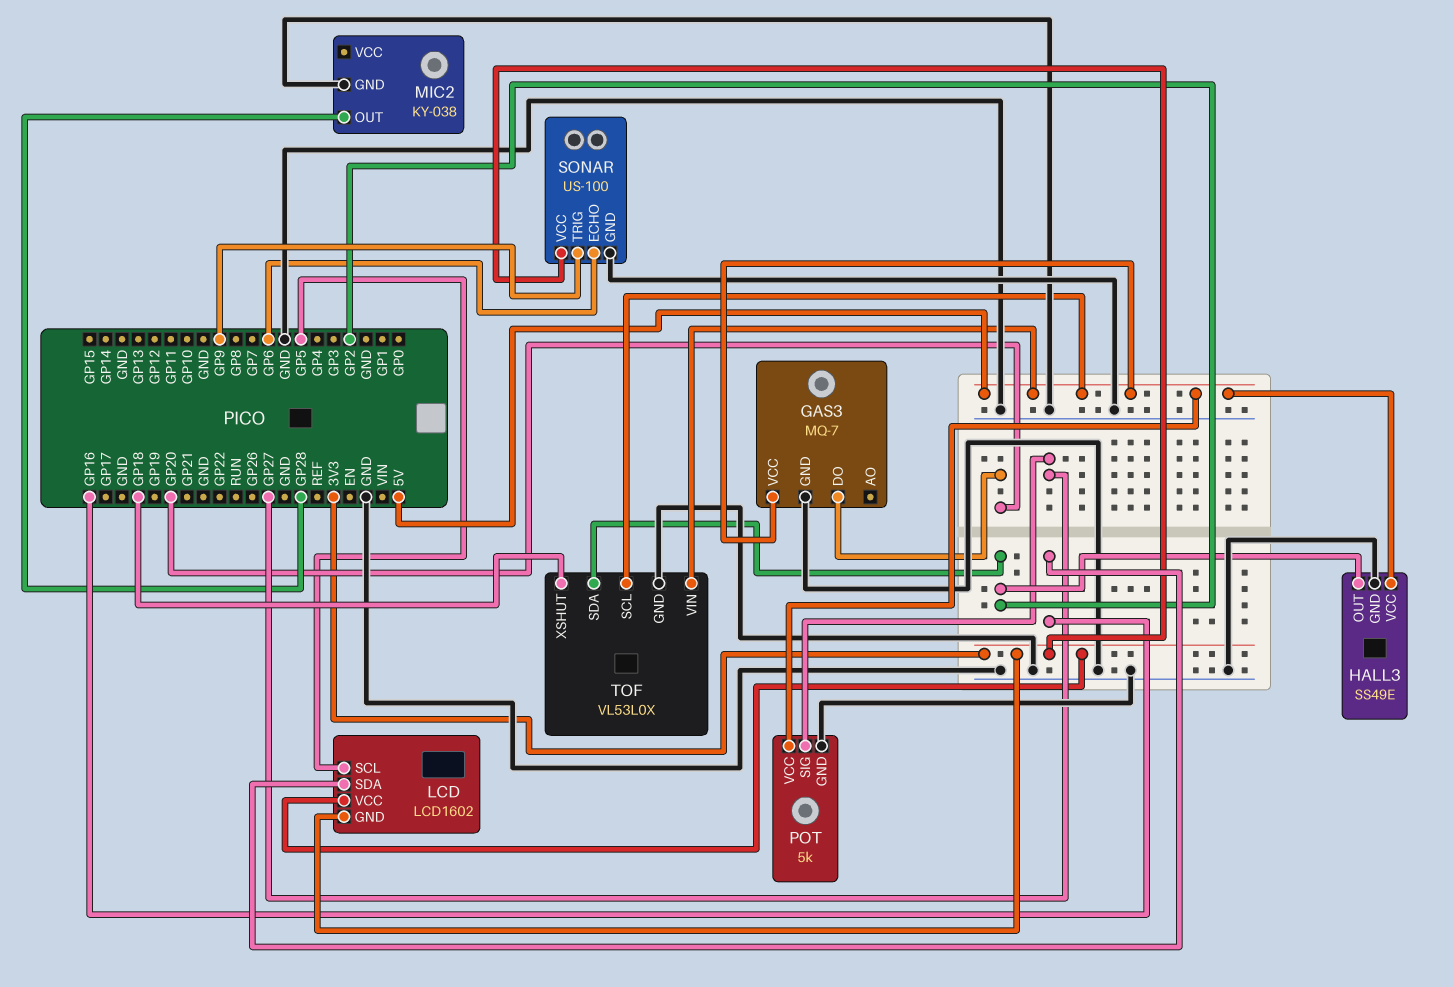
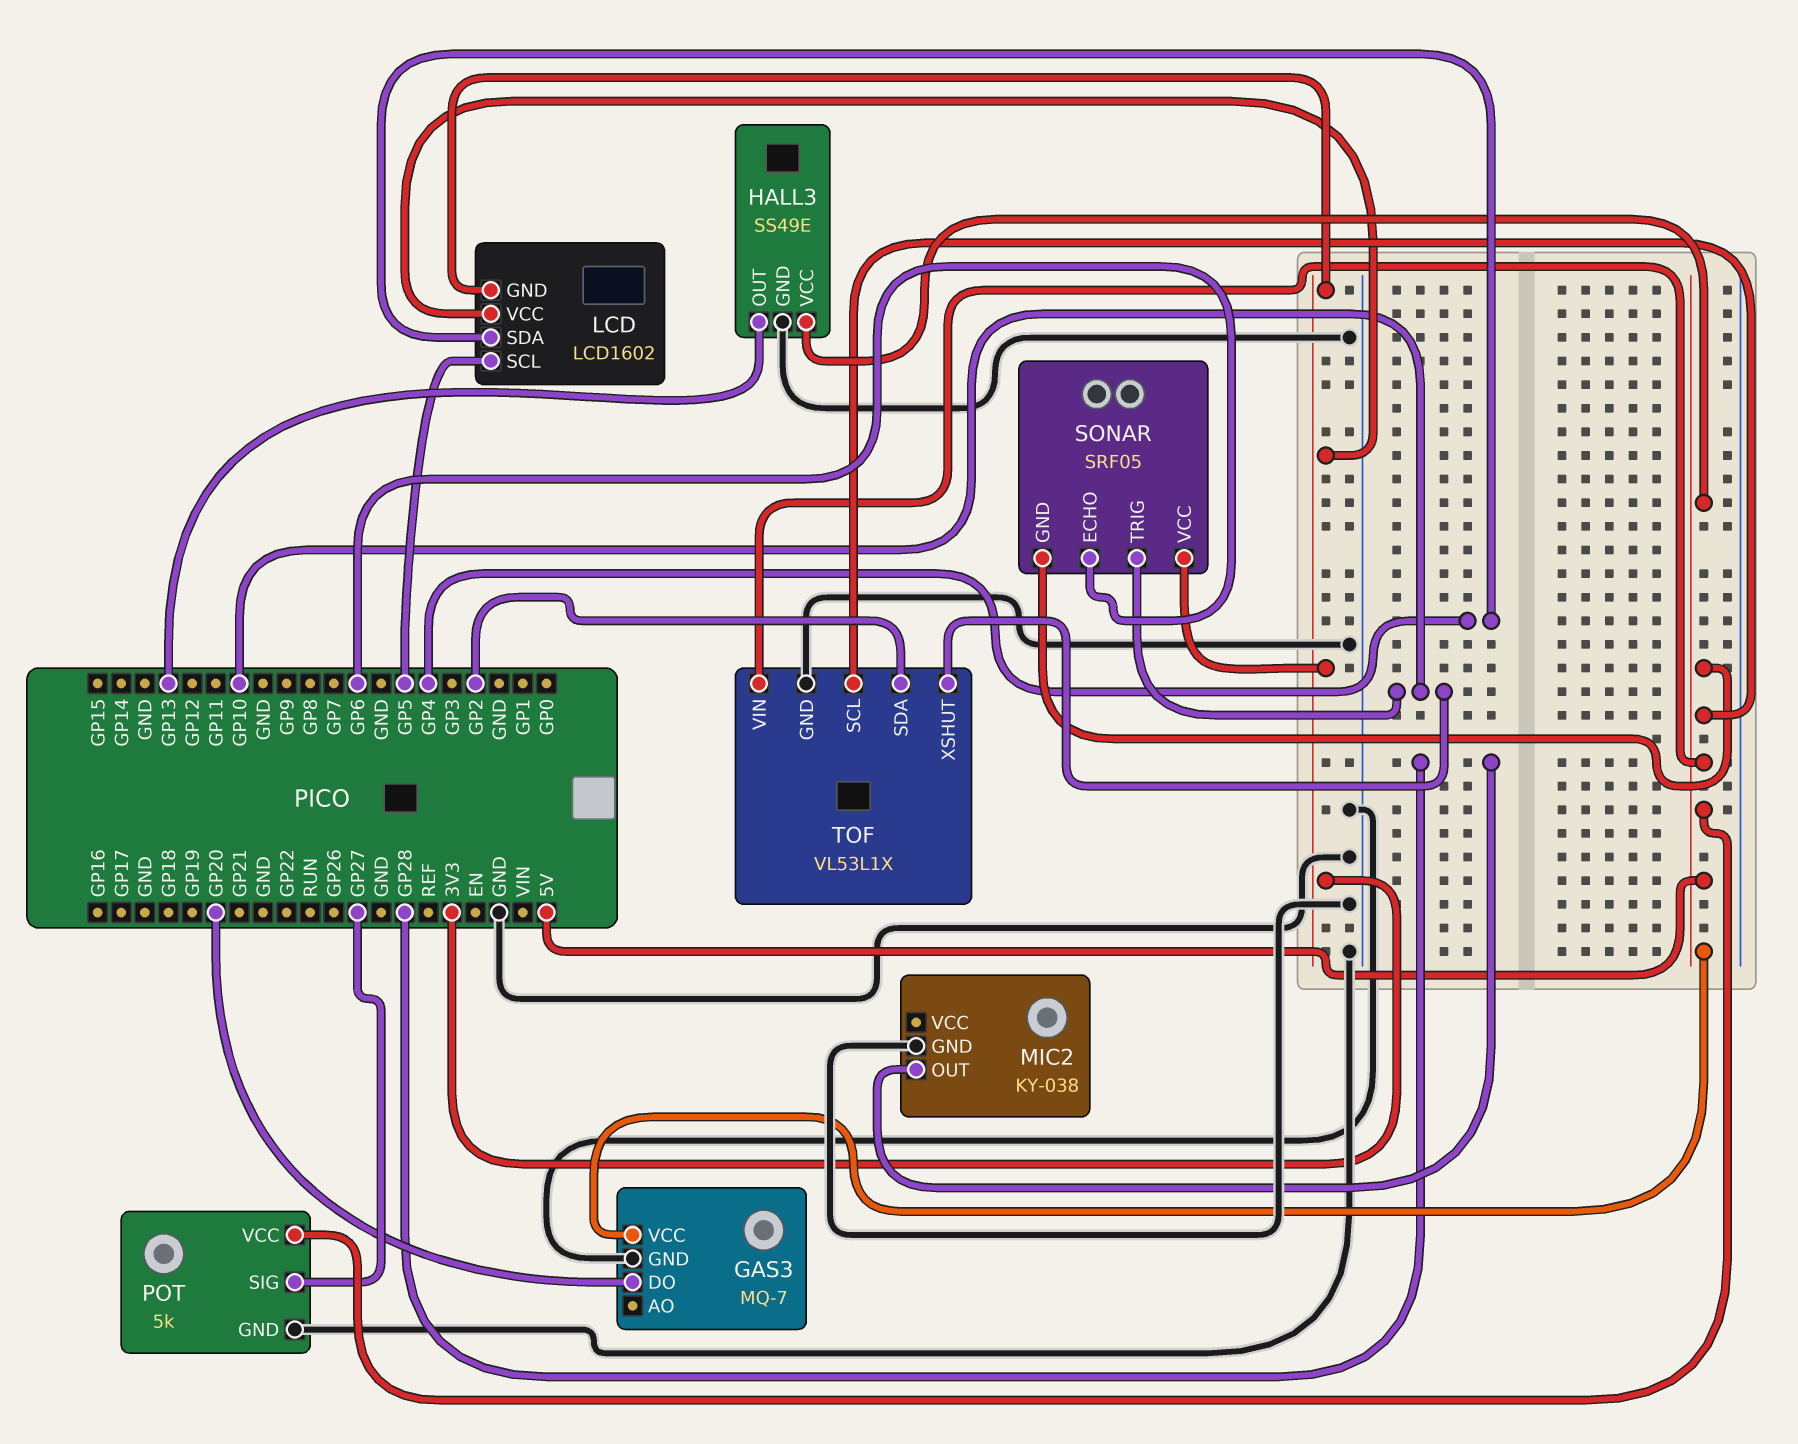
HALL3 pin OUT: GP2 -> GP13
LCD pin SDA: GP16 -> GP4
SONAR: US-100 -> SRF05
SONAR pin GND: GND -> 5V
SONAR pin TRIG: GP9 -> GP10
TOF: VL53L0X -> VL53L1X
TOF pin XSHUT: GP18 -> GP10

